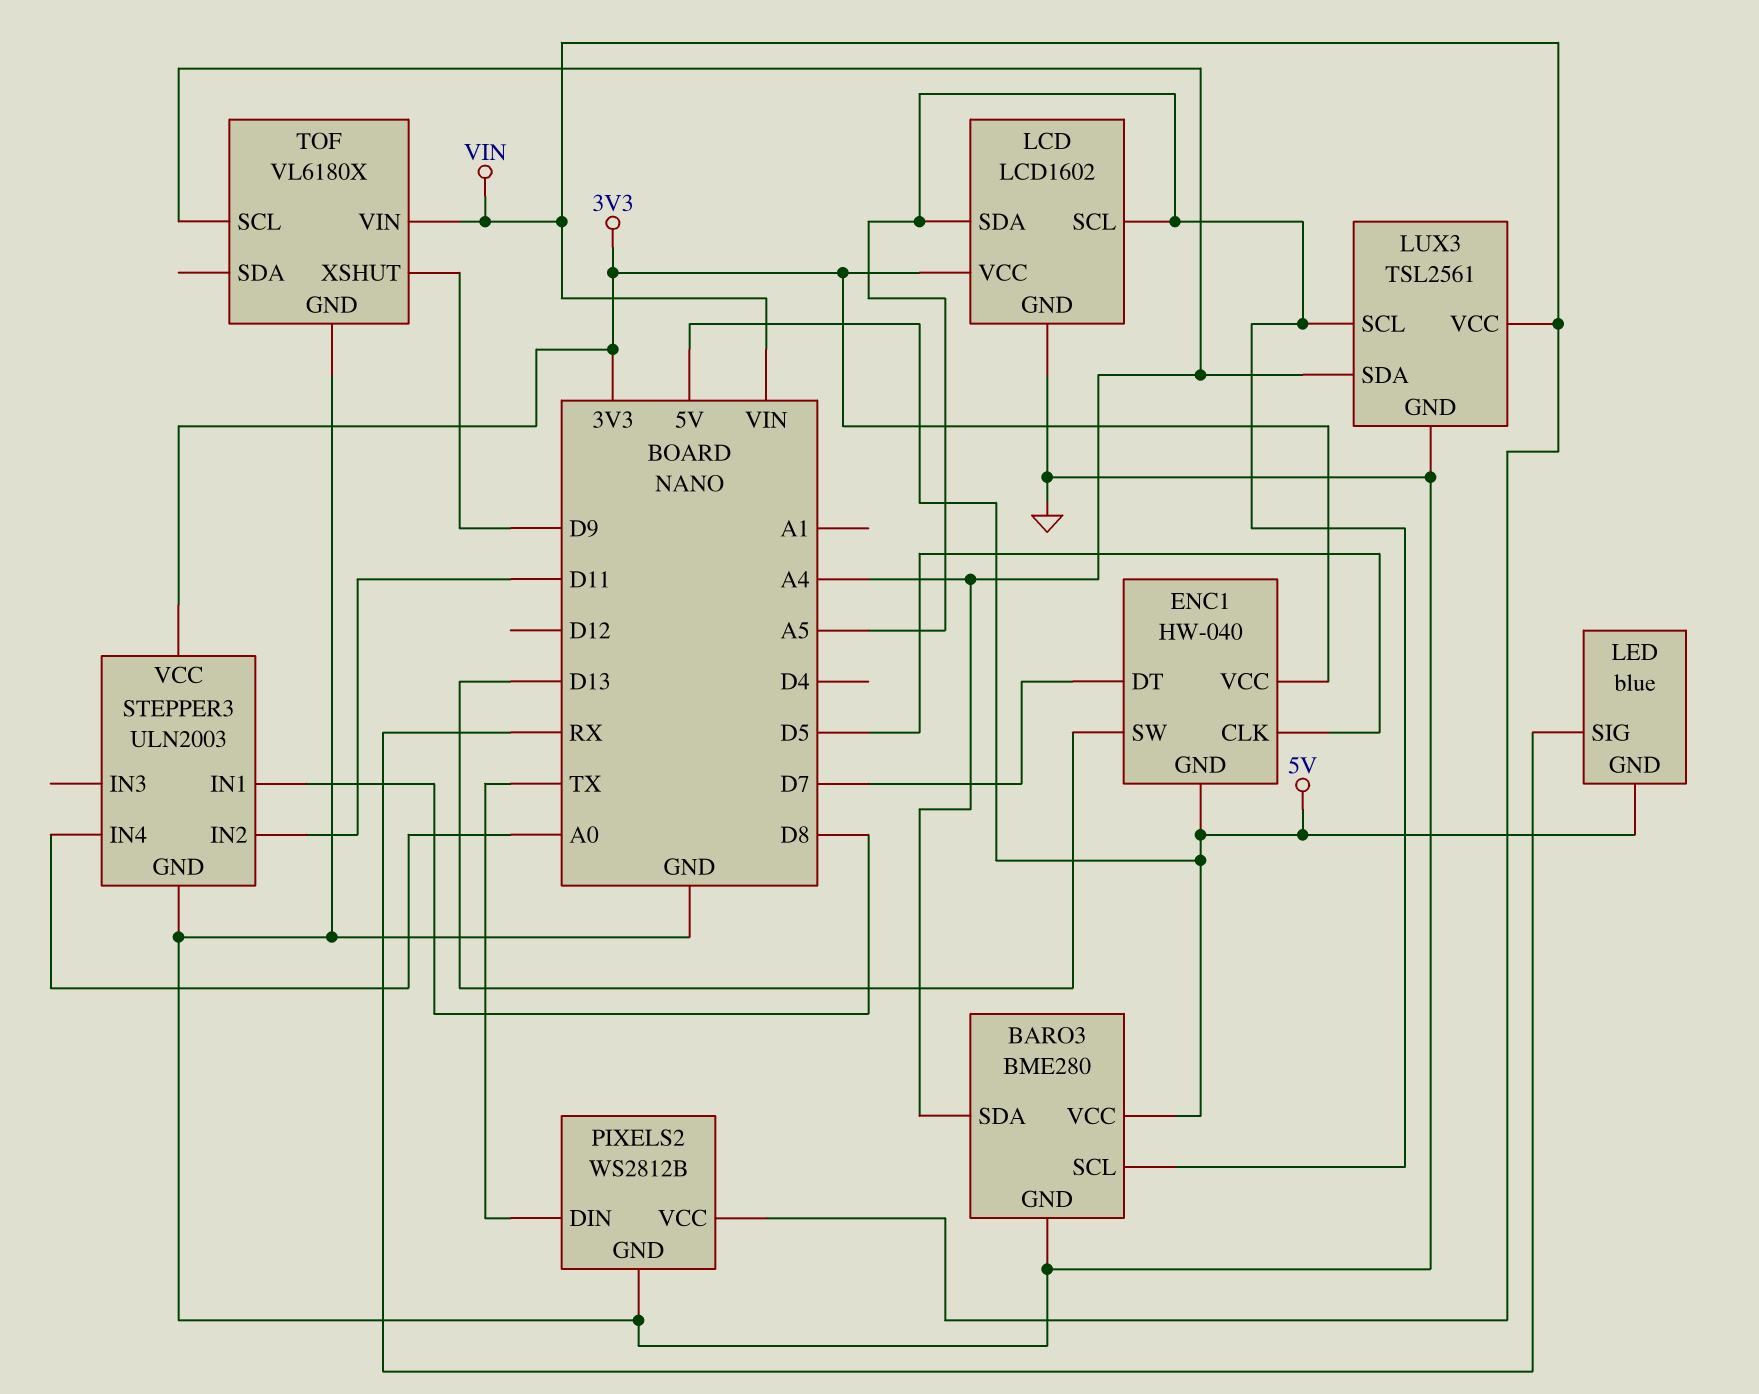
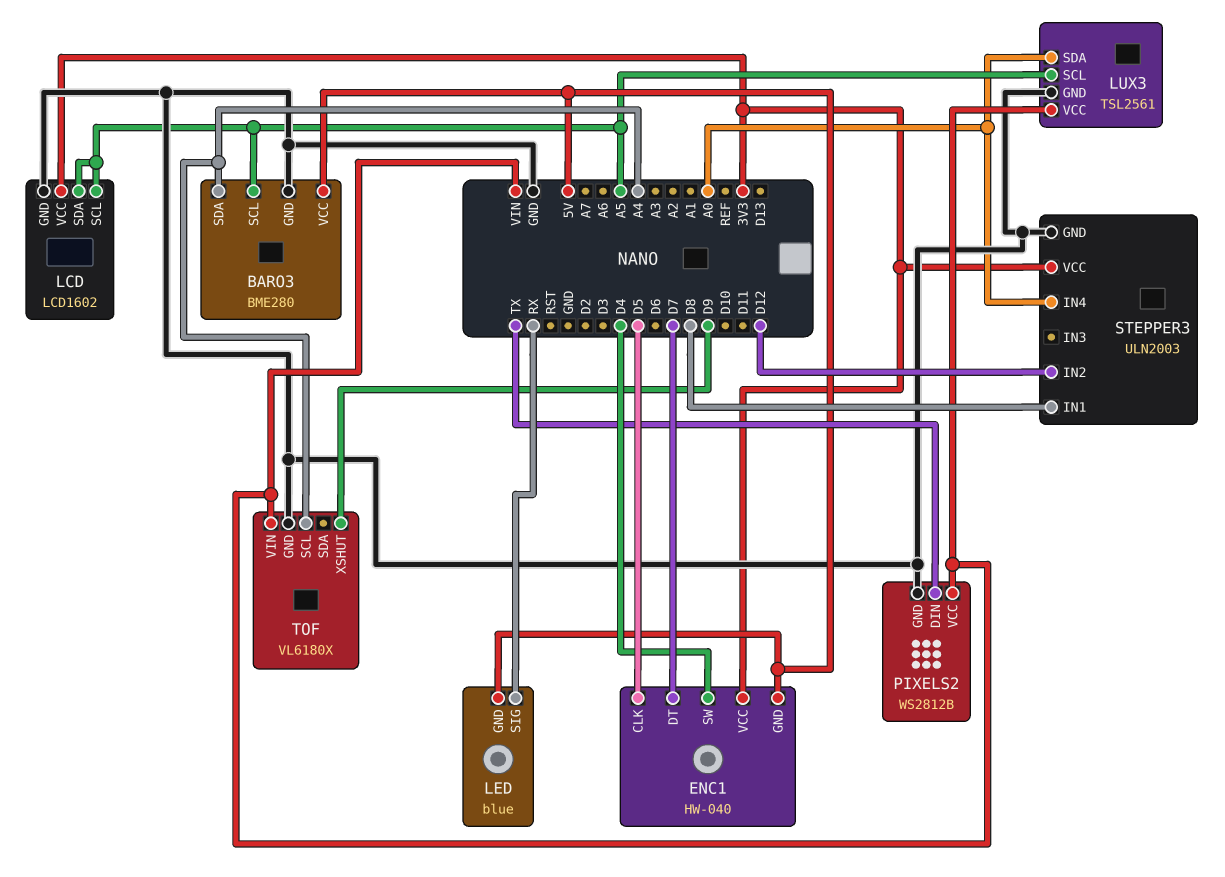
ENC1 pin SW: D13 -> D4
LUX3 pin SDA: A4 -> A0
STEPPER3 pin IN2: D11 -> D12

